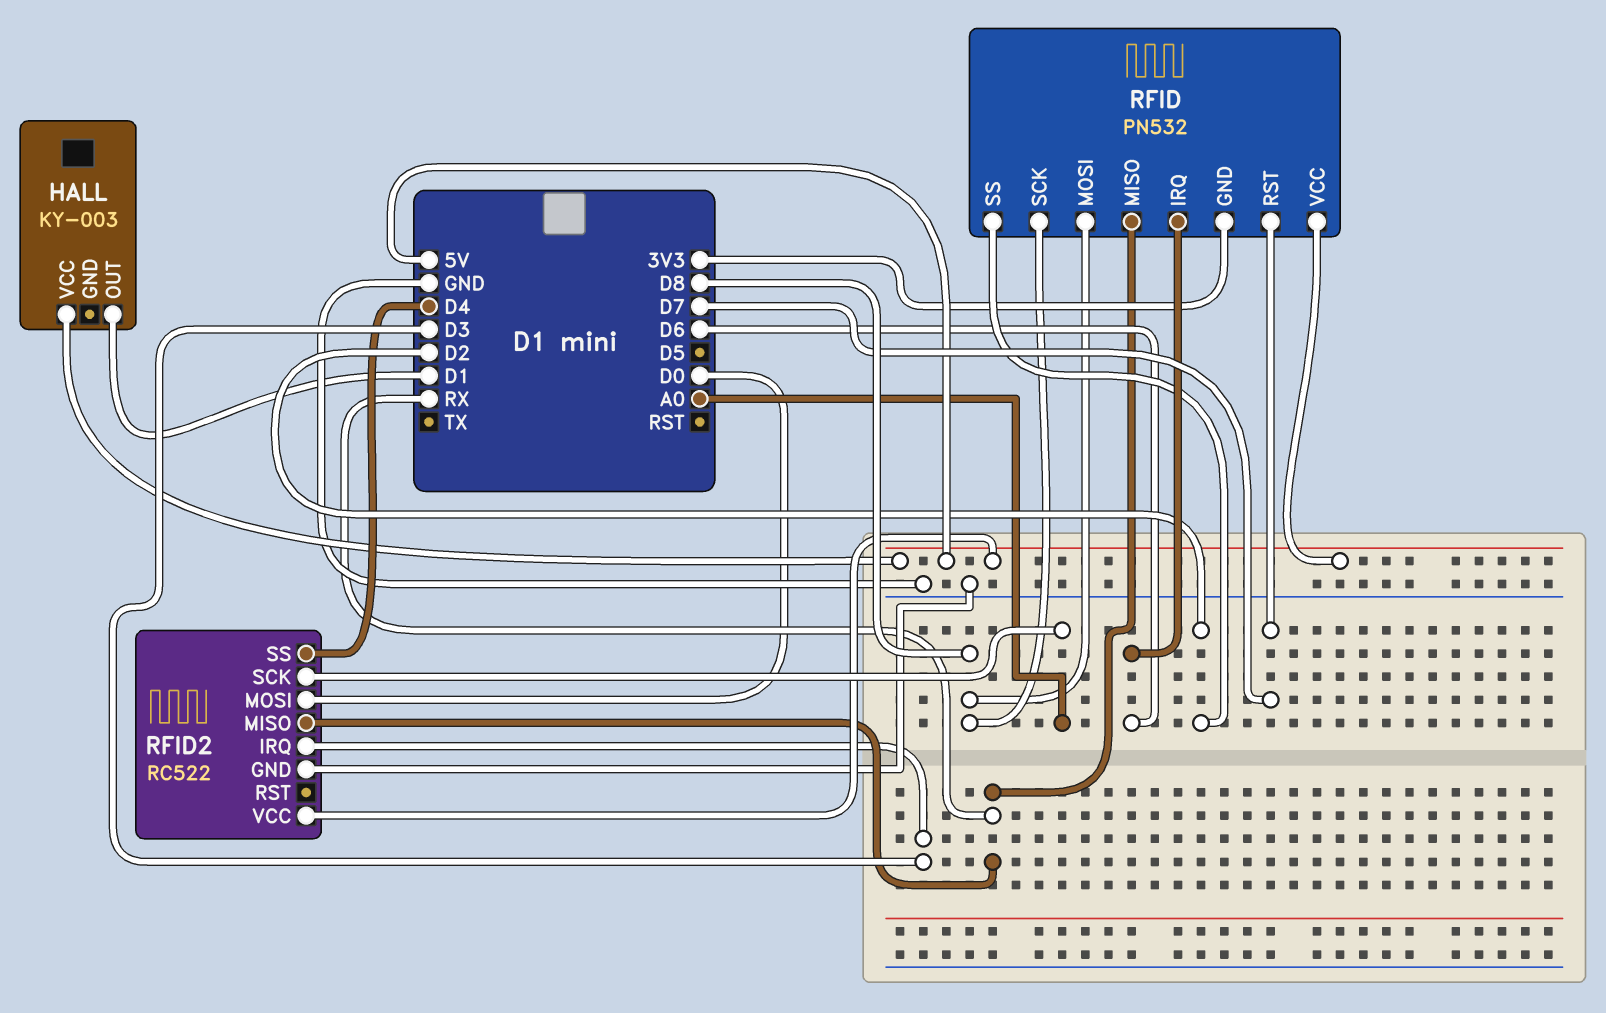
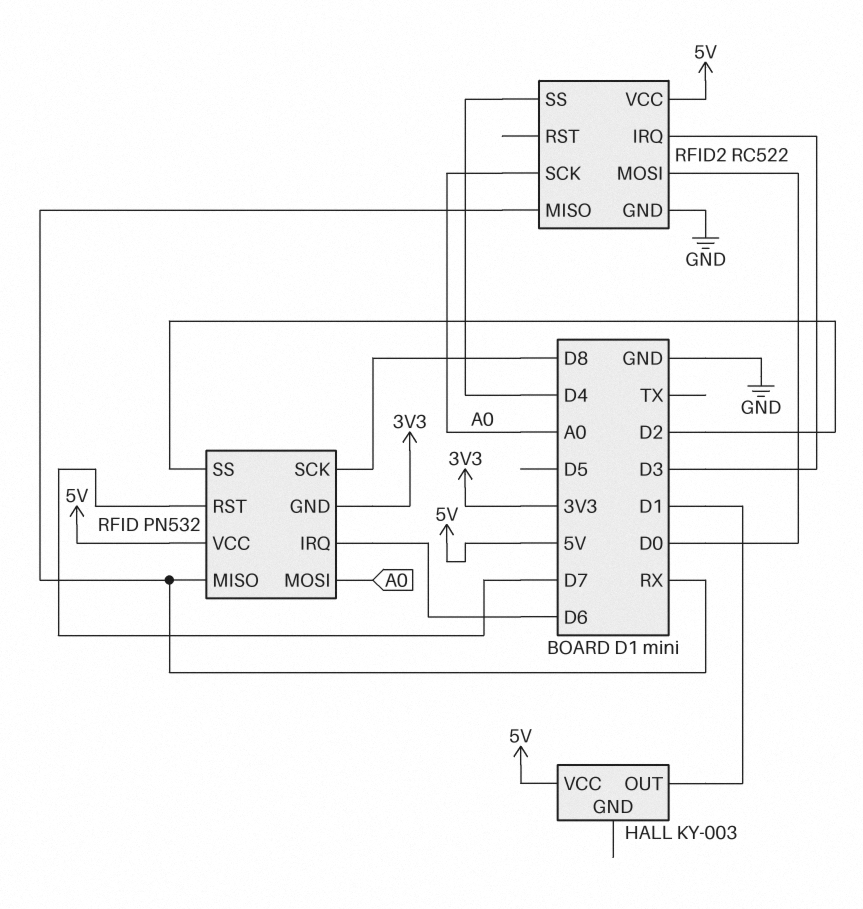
RFID pin MOSI: D8 -> A0

